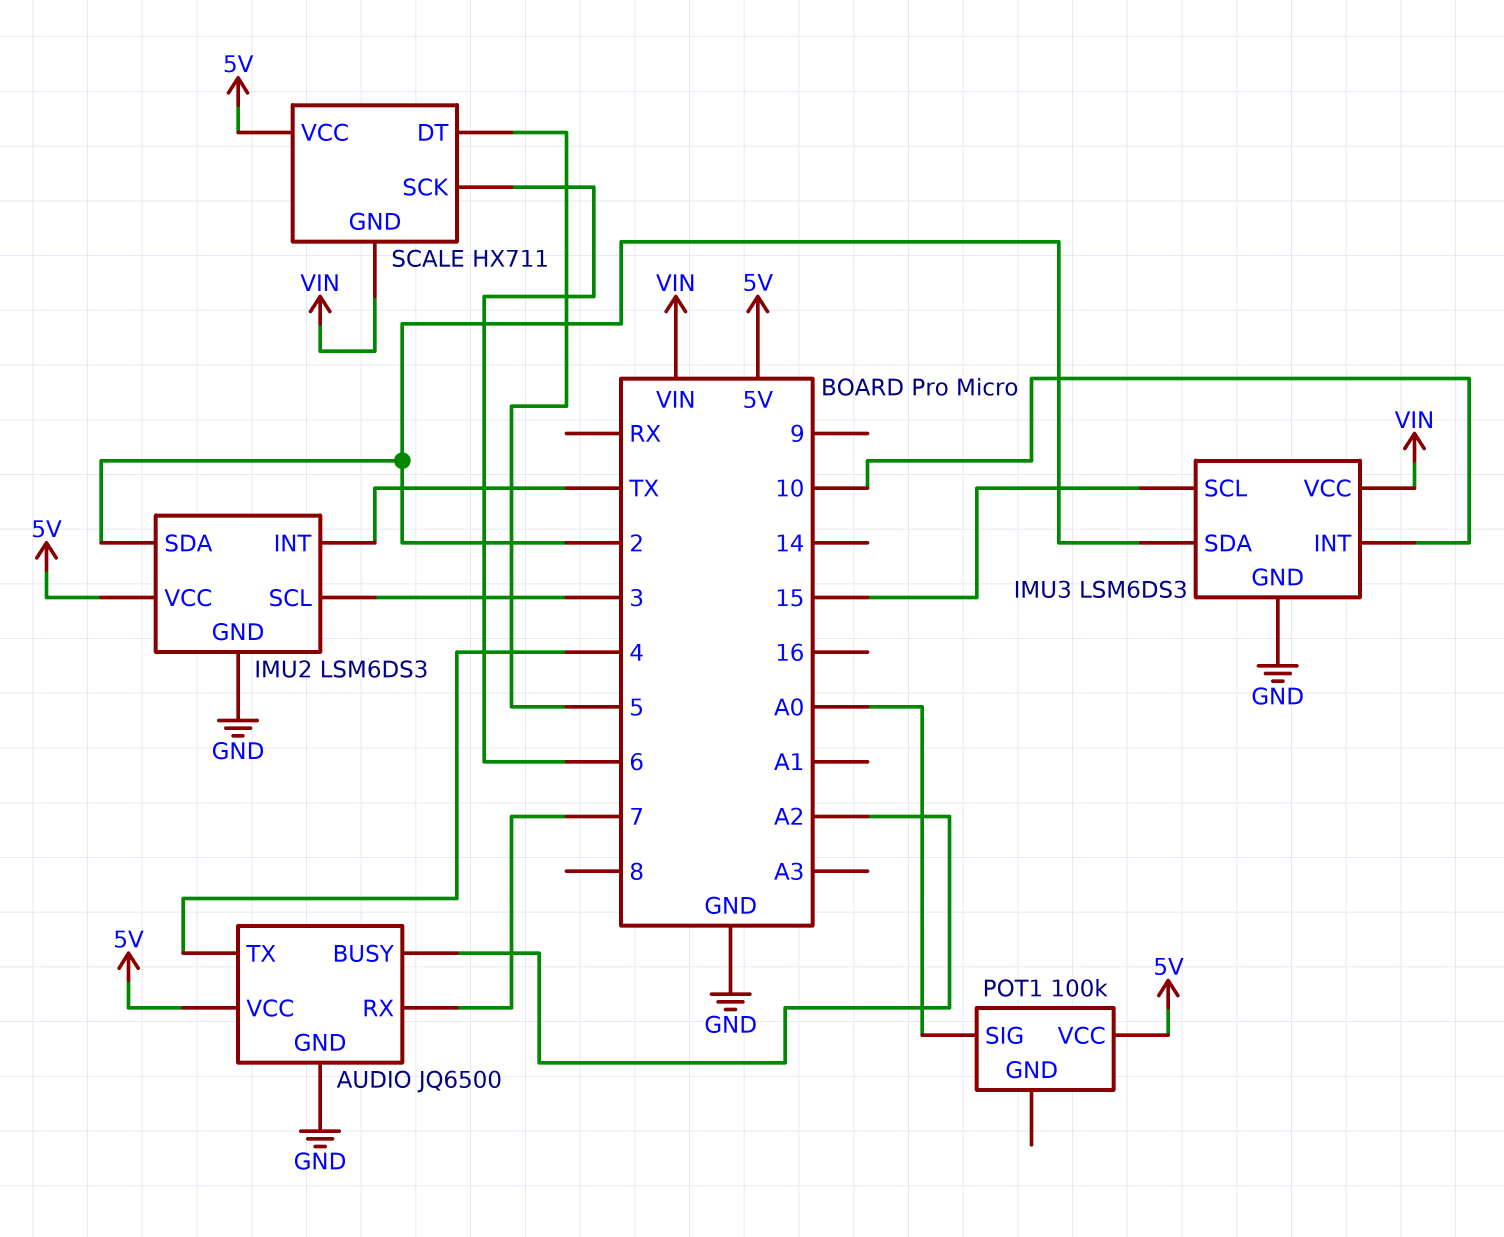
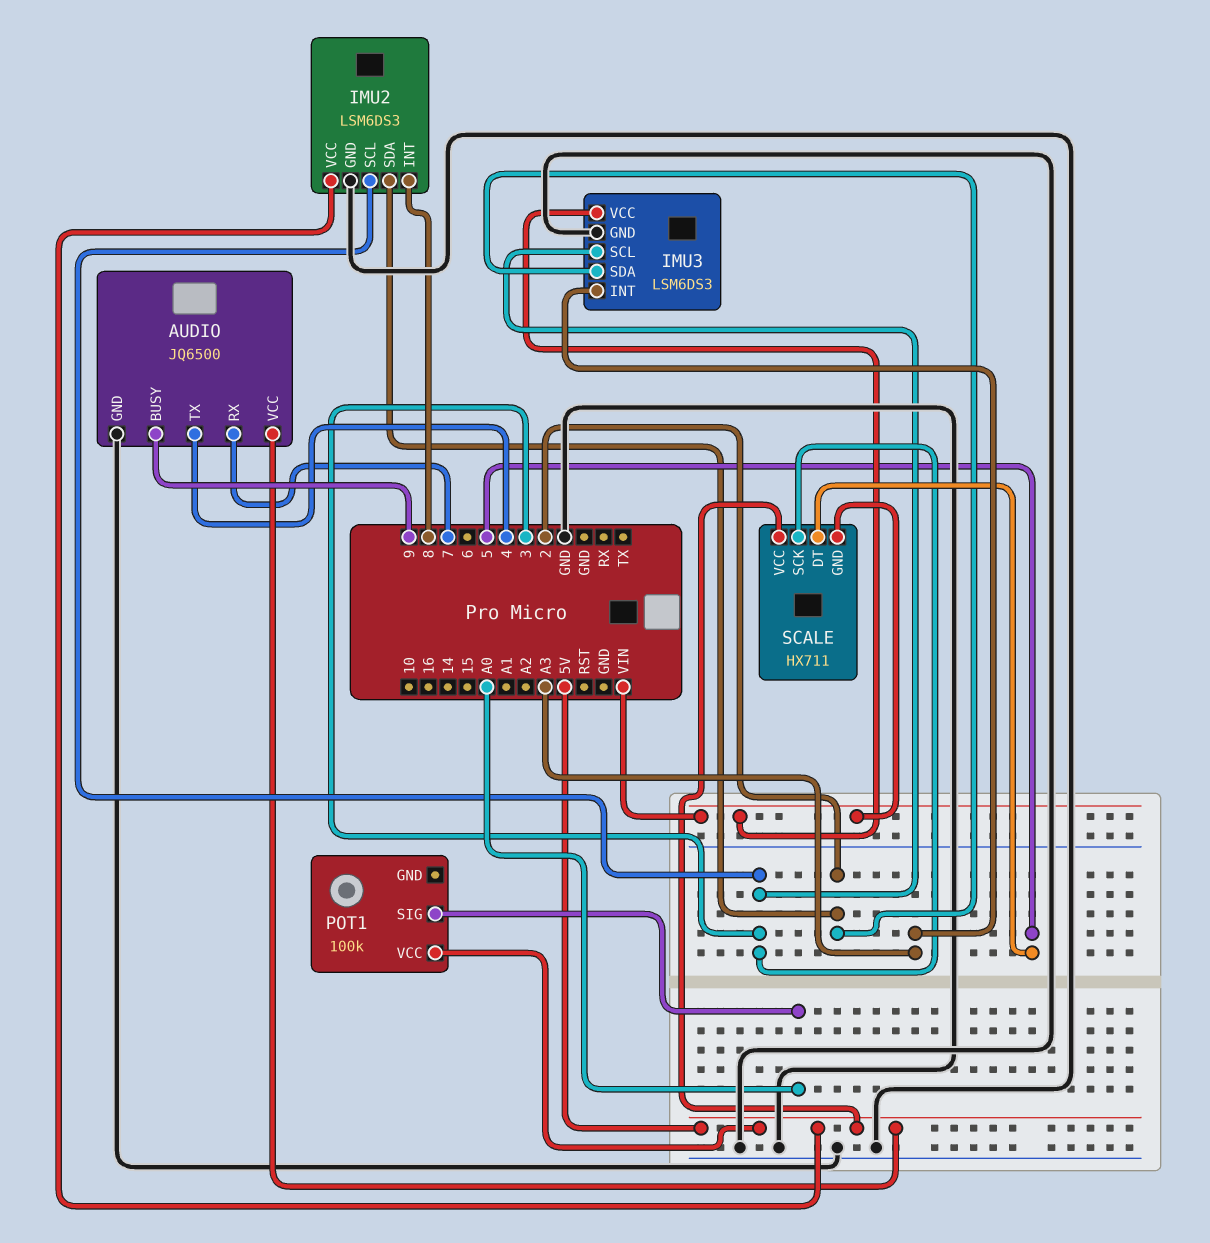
AUDIO pin BUSY: A2 -> 9
IMU2 pin INT: TX -> 8
IMU3 pin INT: 10 -> A3
IMU3 pin SCL: 15 -> 3
SCALE pin SCK: 6 -> 3

